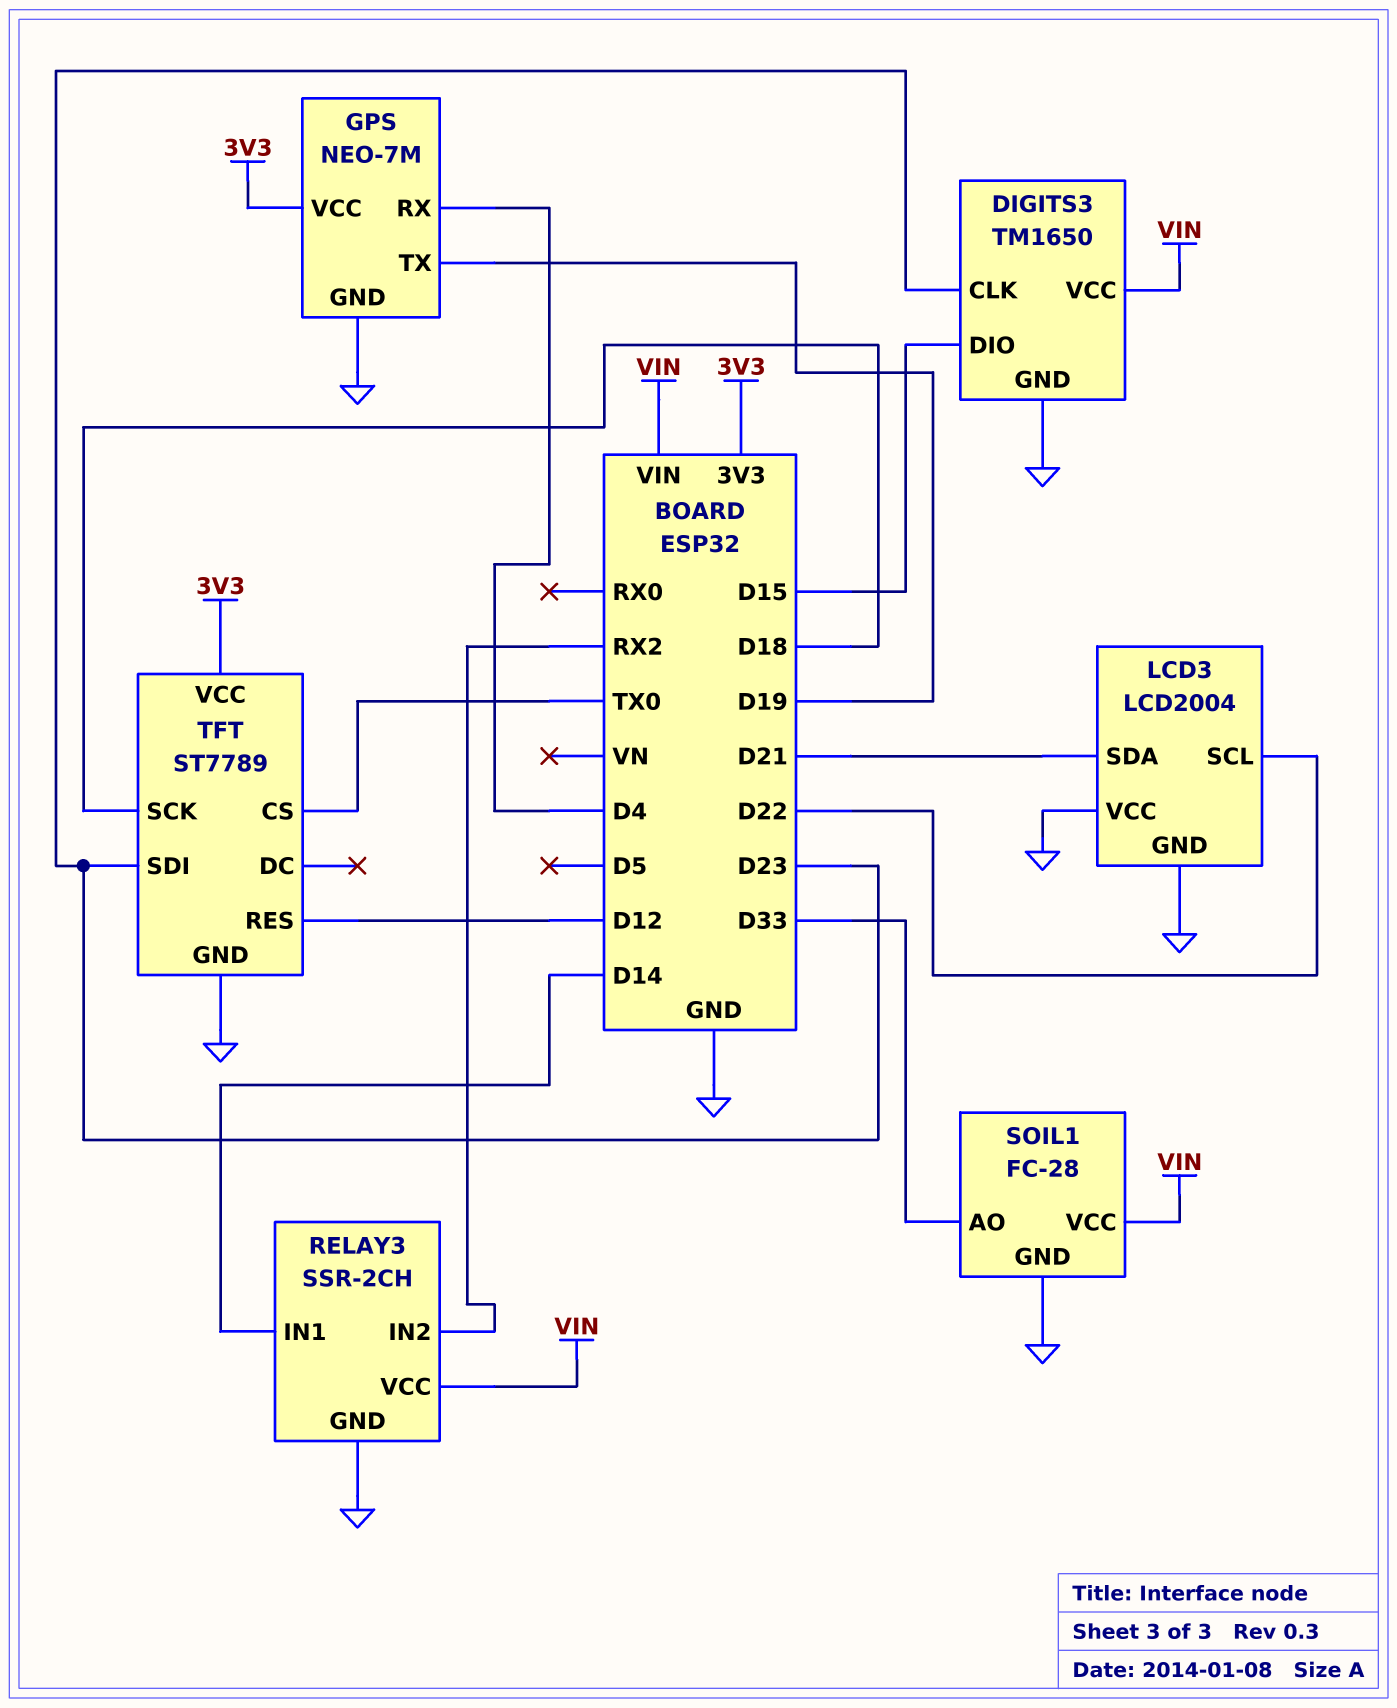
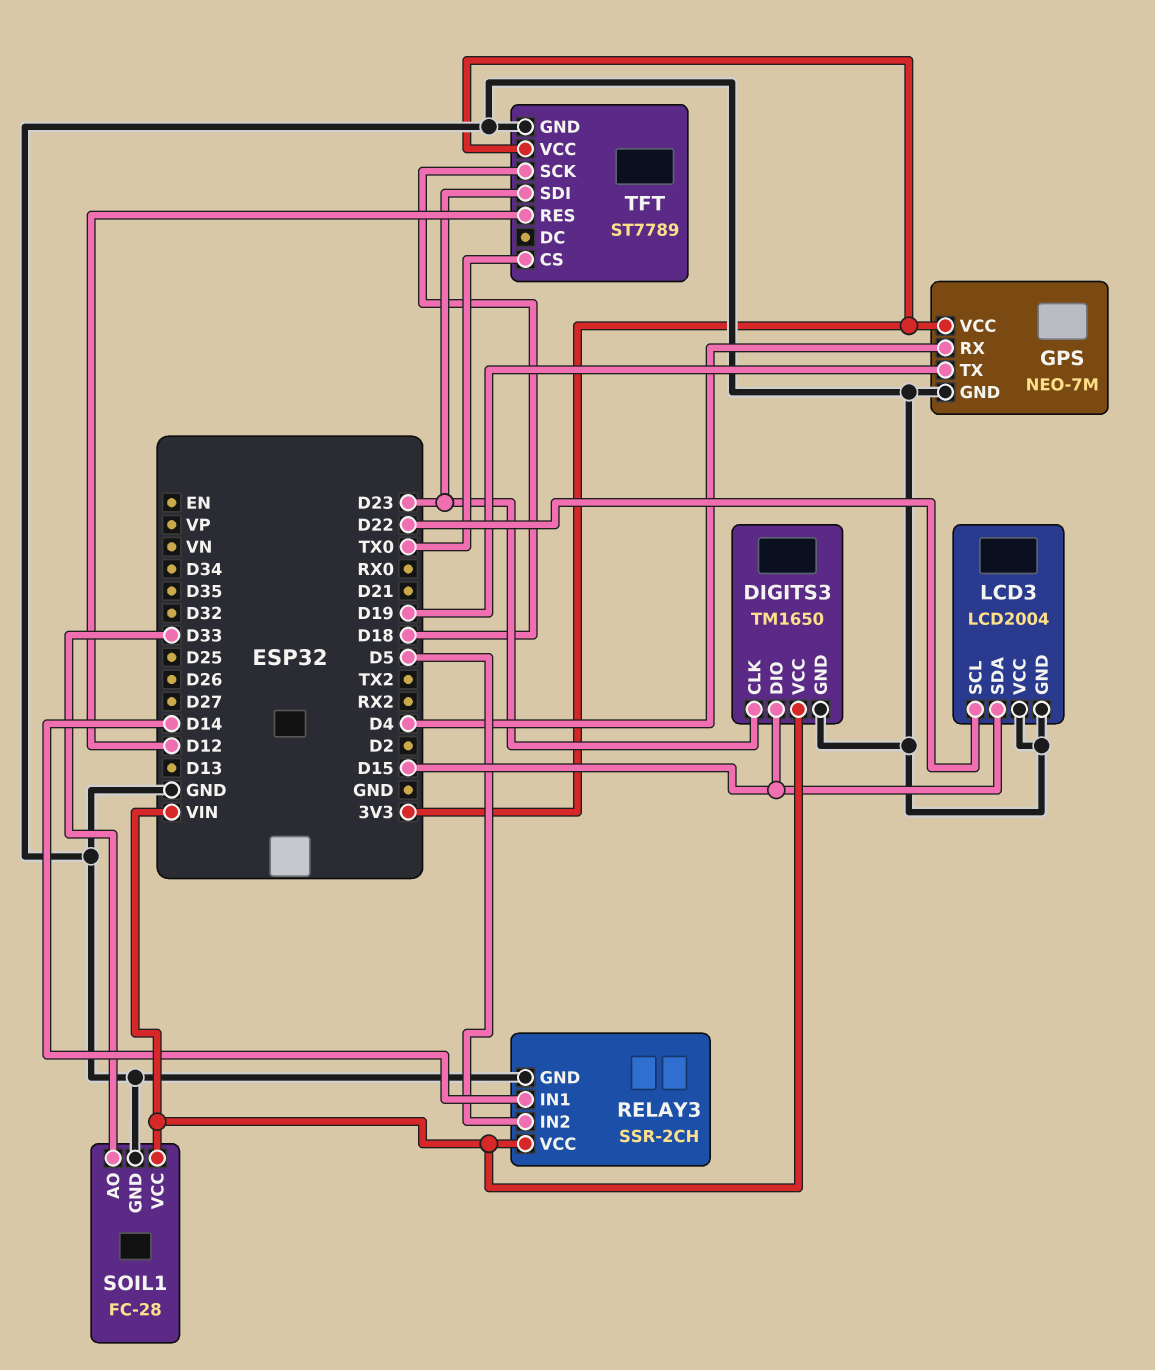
LCD3 pin SDA: D21 -> D15
RELAY3 pin IN2: RX2 -> D5

